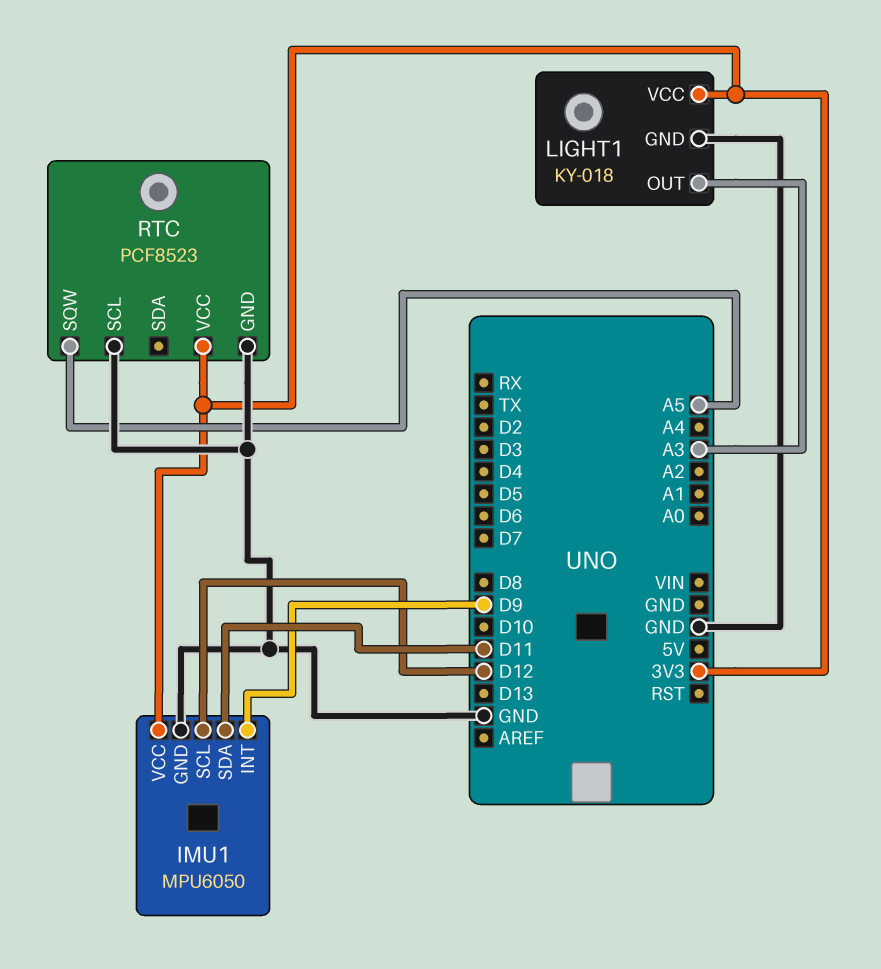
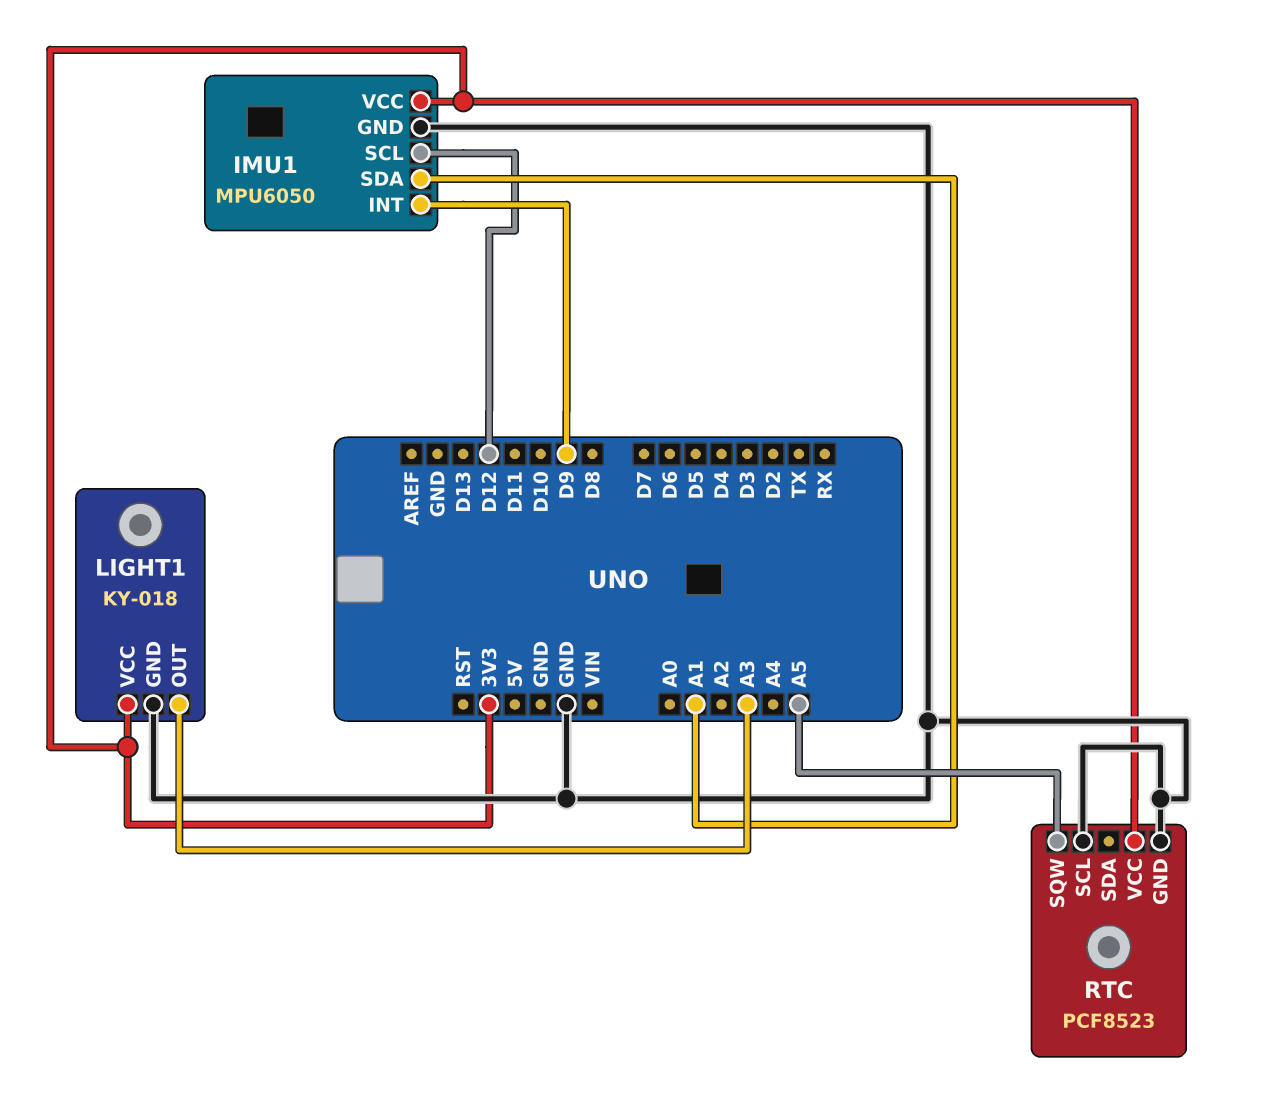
IMU1 pin SDA: D11 -> A1

